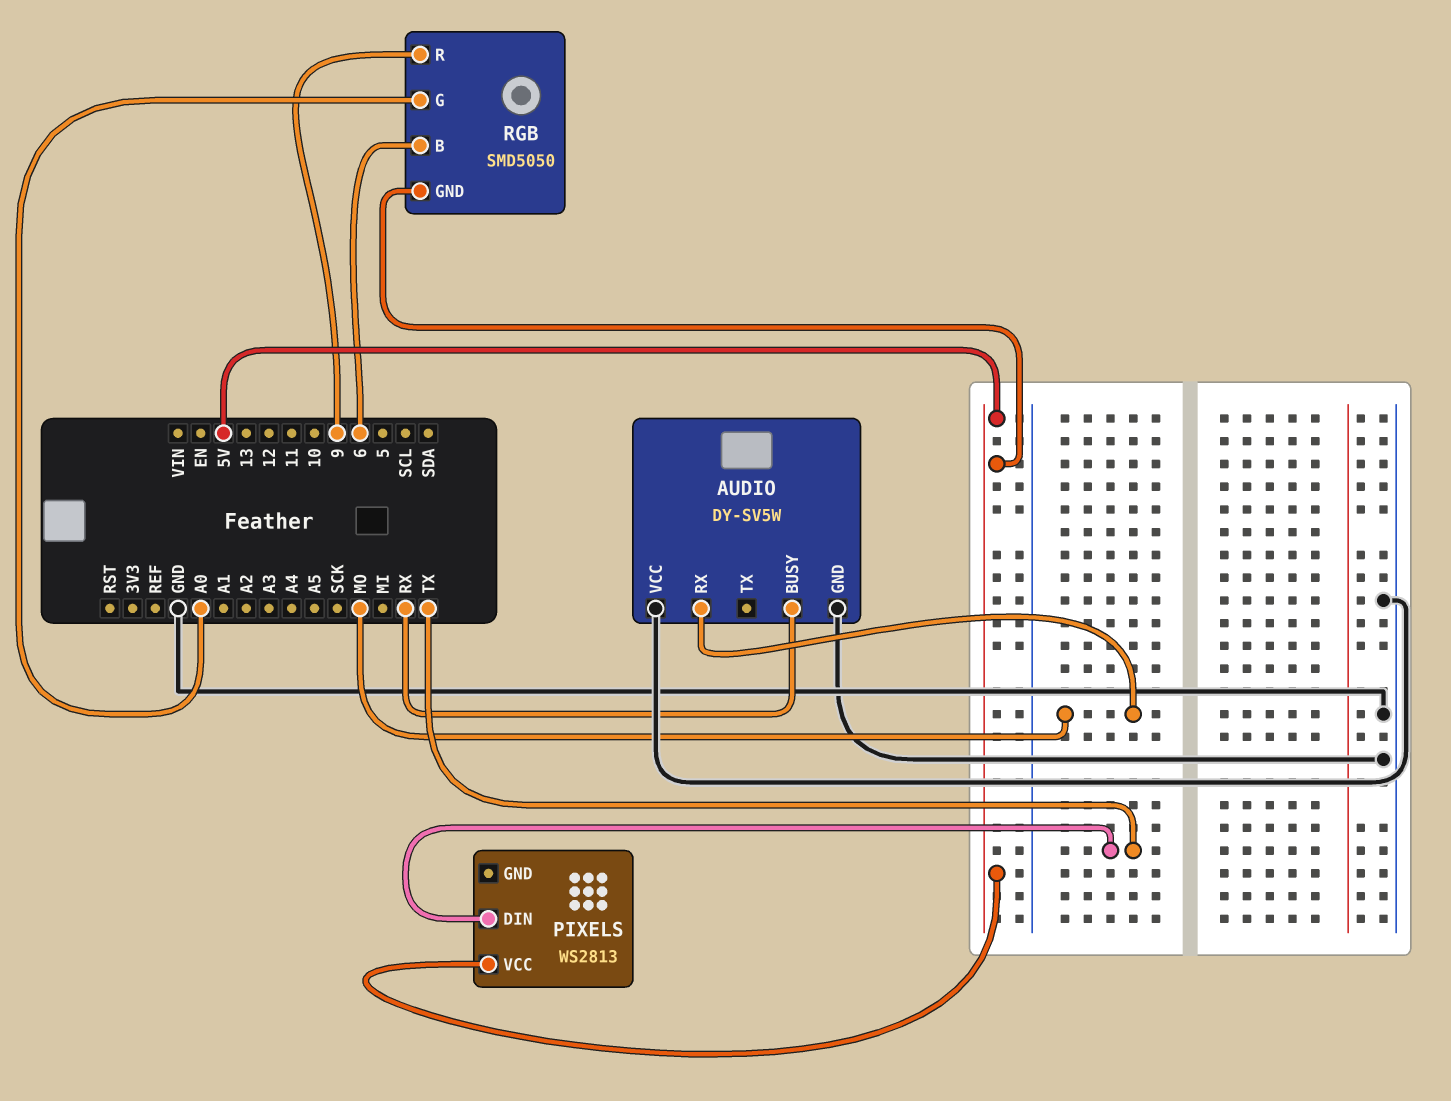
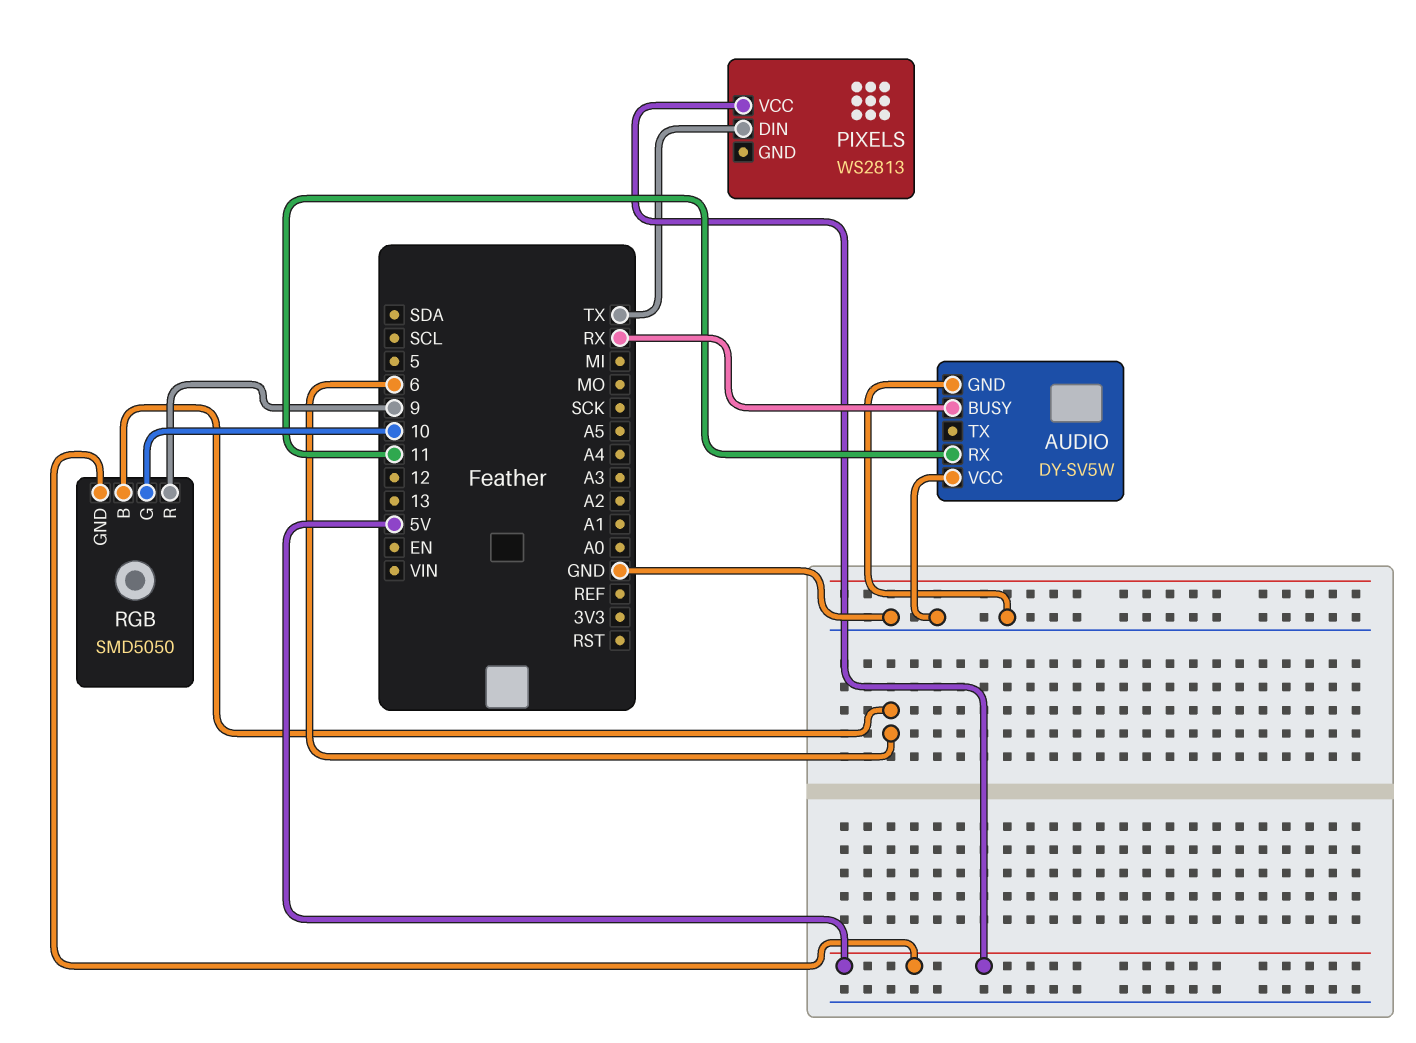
AUDIO pin RX: MO -> 11
RGB pin G: A0 -> 10

